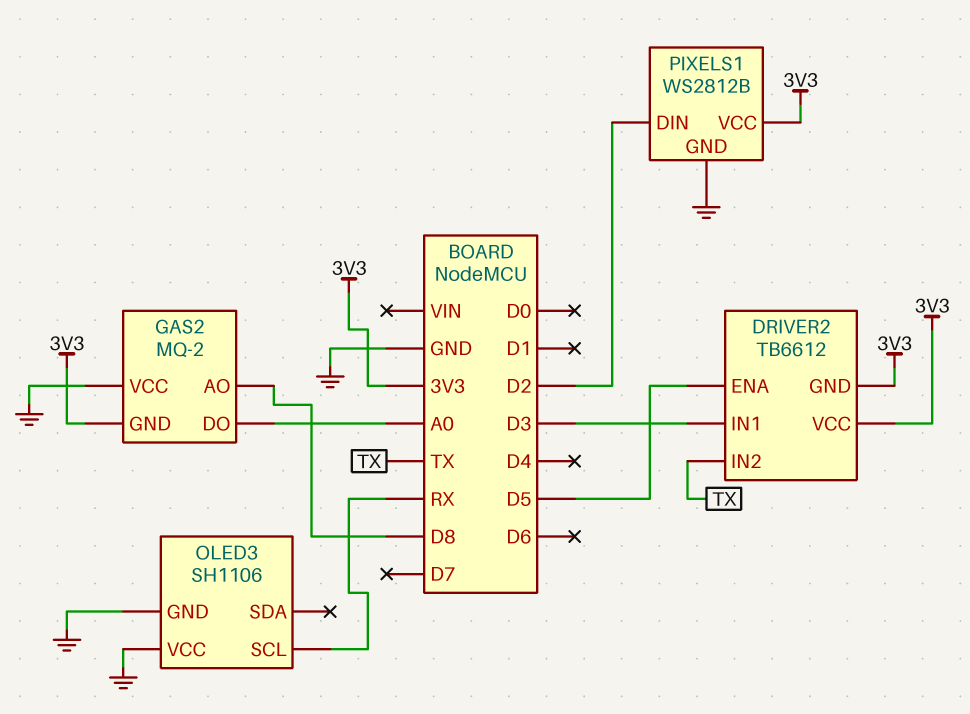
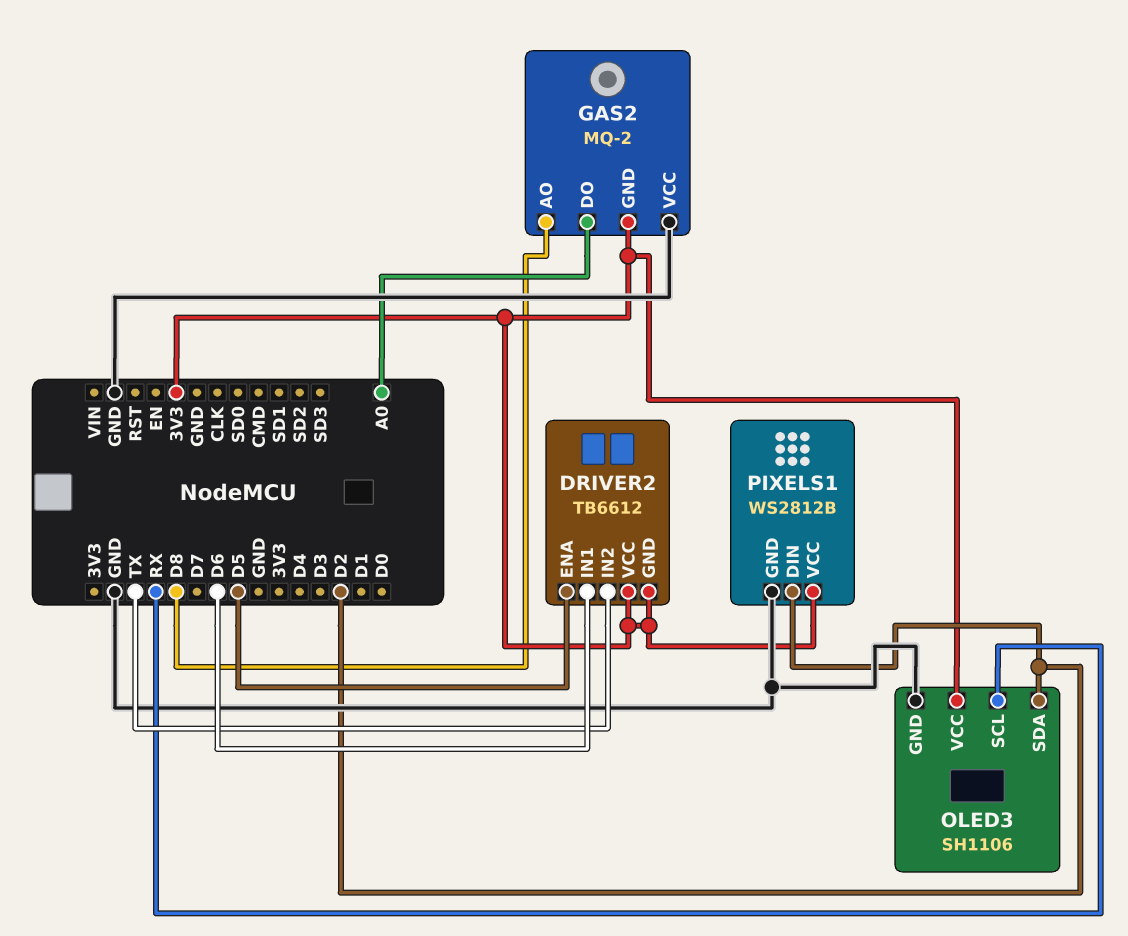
DRIVER2 pin IN1: D3 -> D6
OLED3 pin SDA: none -> D2
OLED3 pin VCC: GND -> 3V3

